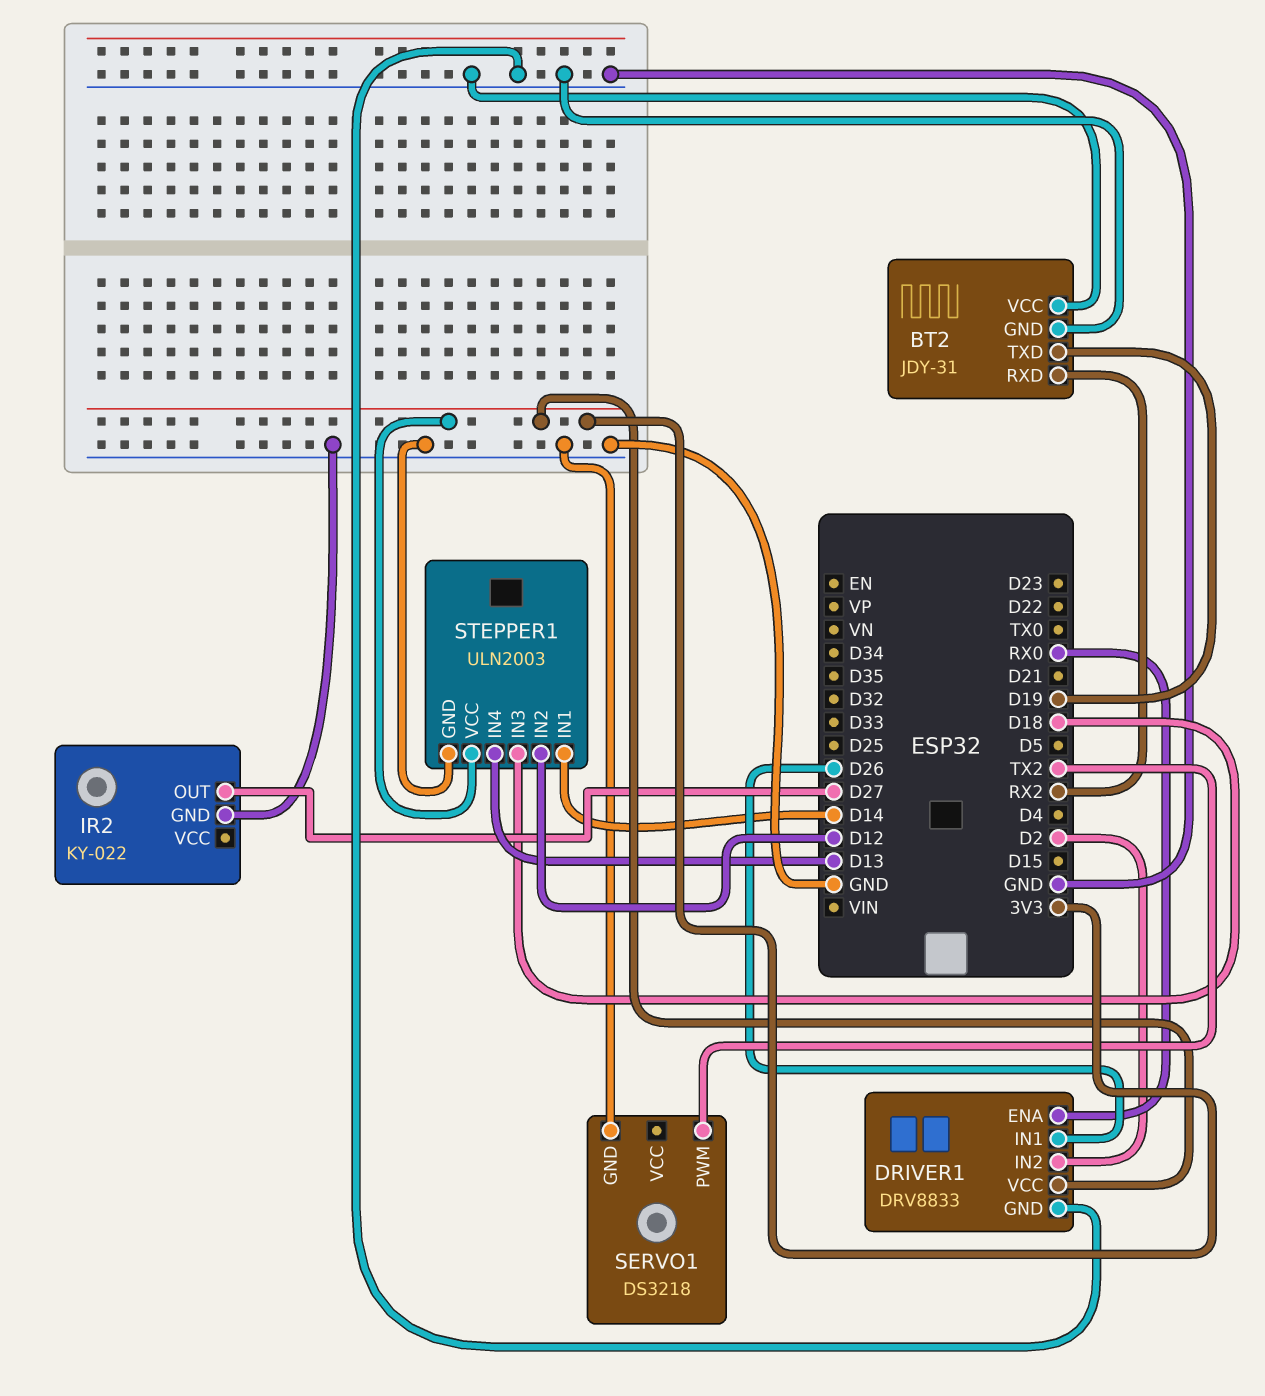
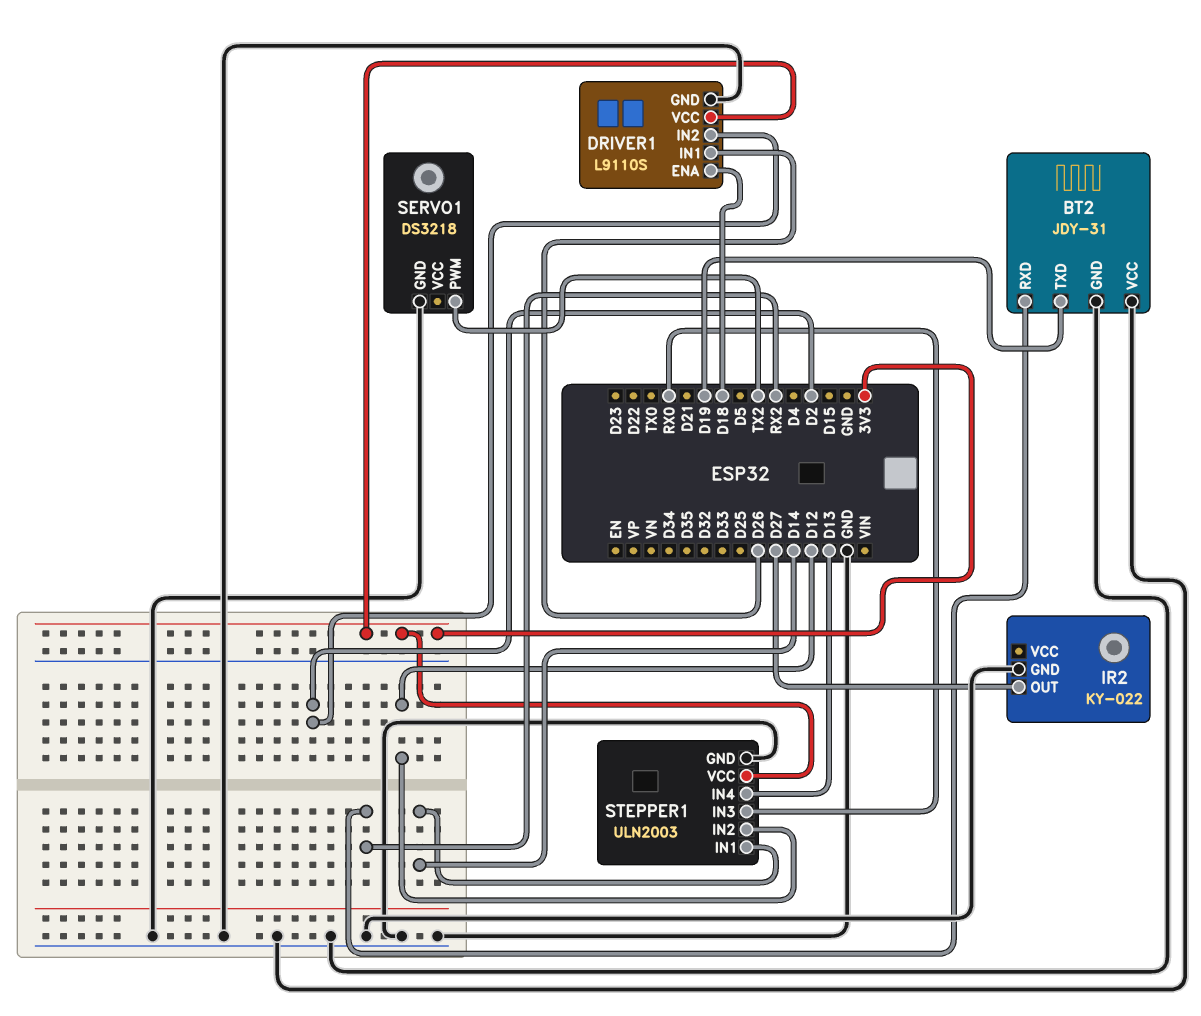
DRIVER1: DRV8833 -> L9110S
DRIVER1 pin ENA: RX0 -> D18
STEPPER1 pin IN3: D18 -> RX0

